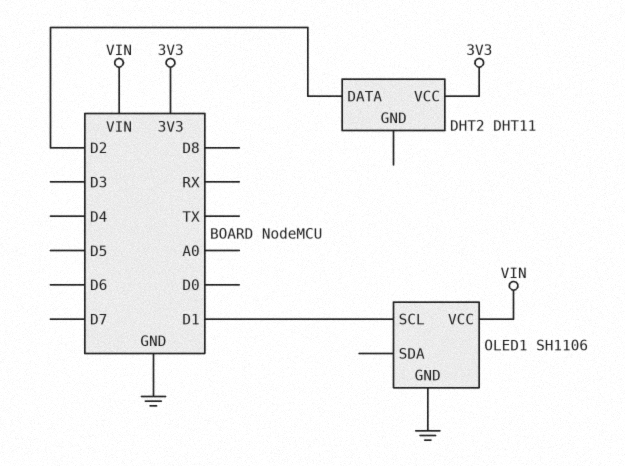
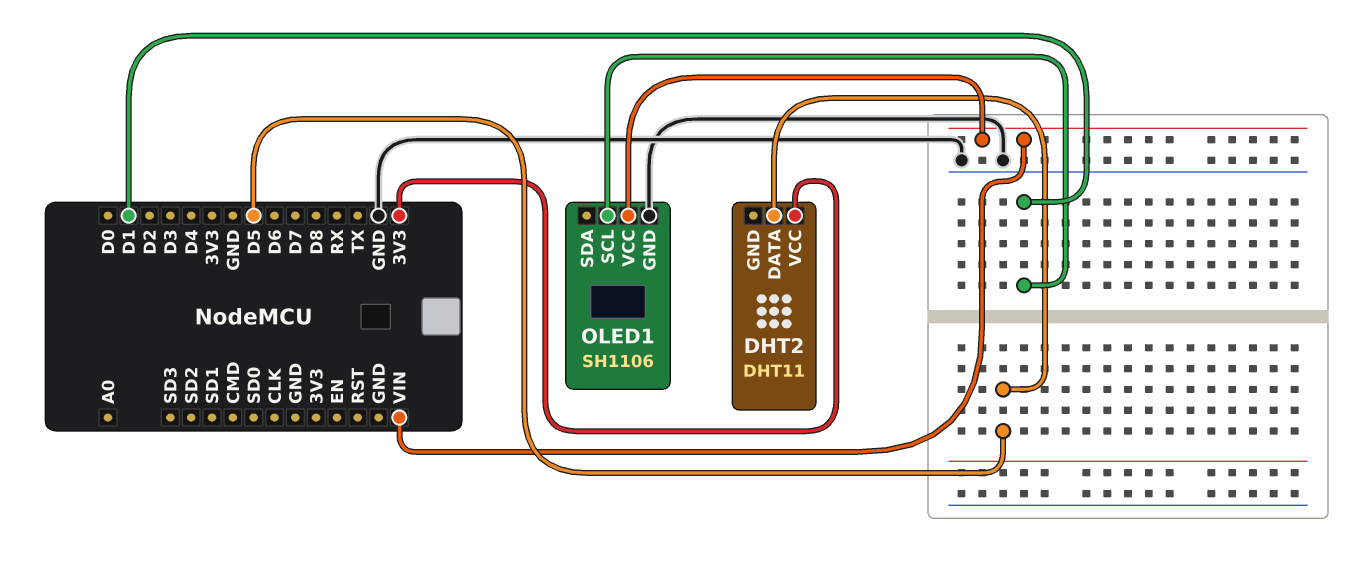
DHT2 pin DATA: D2 -> D5

